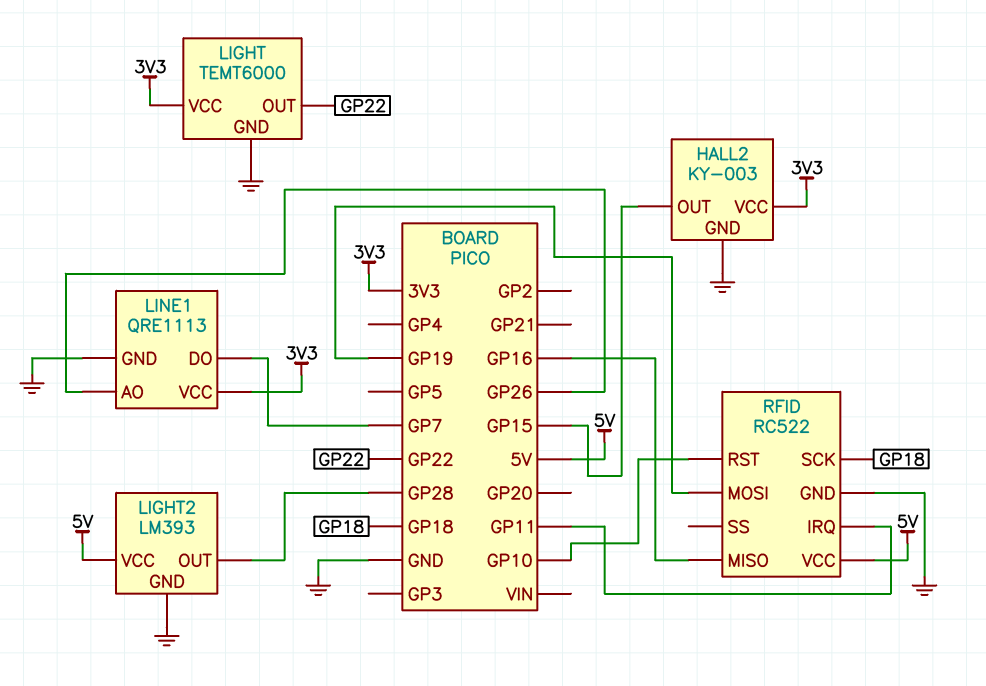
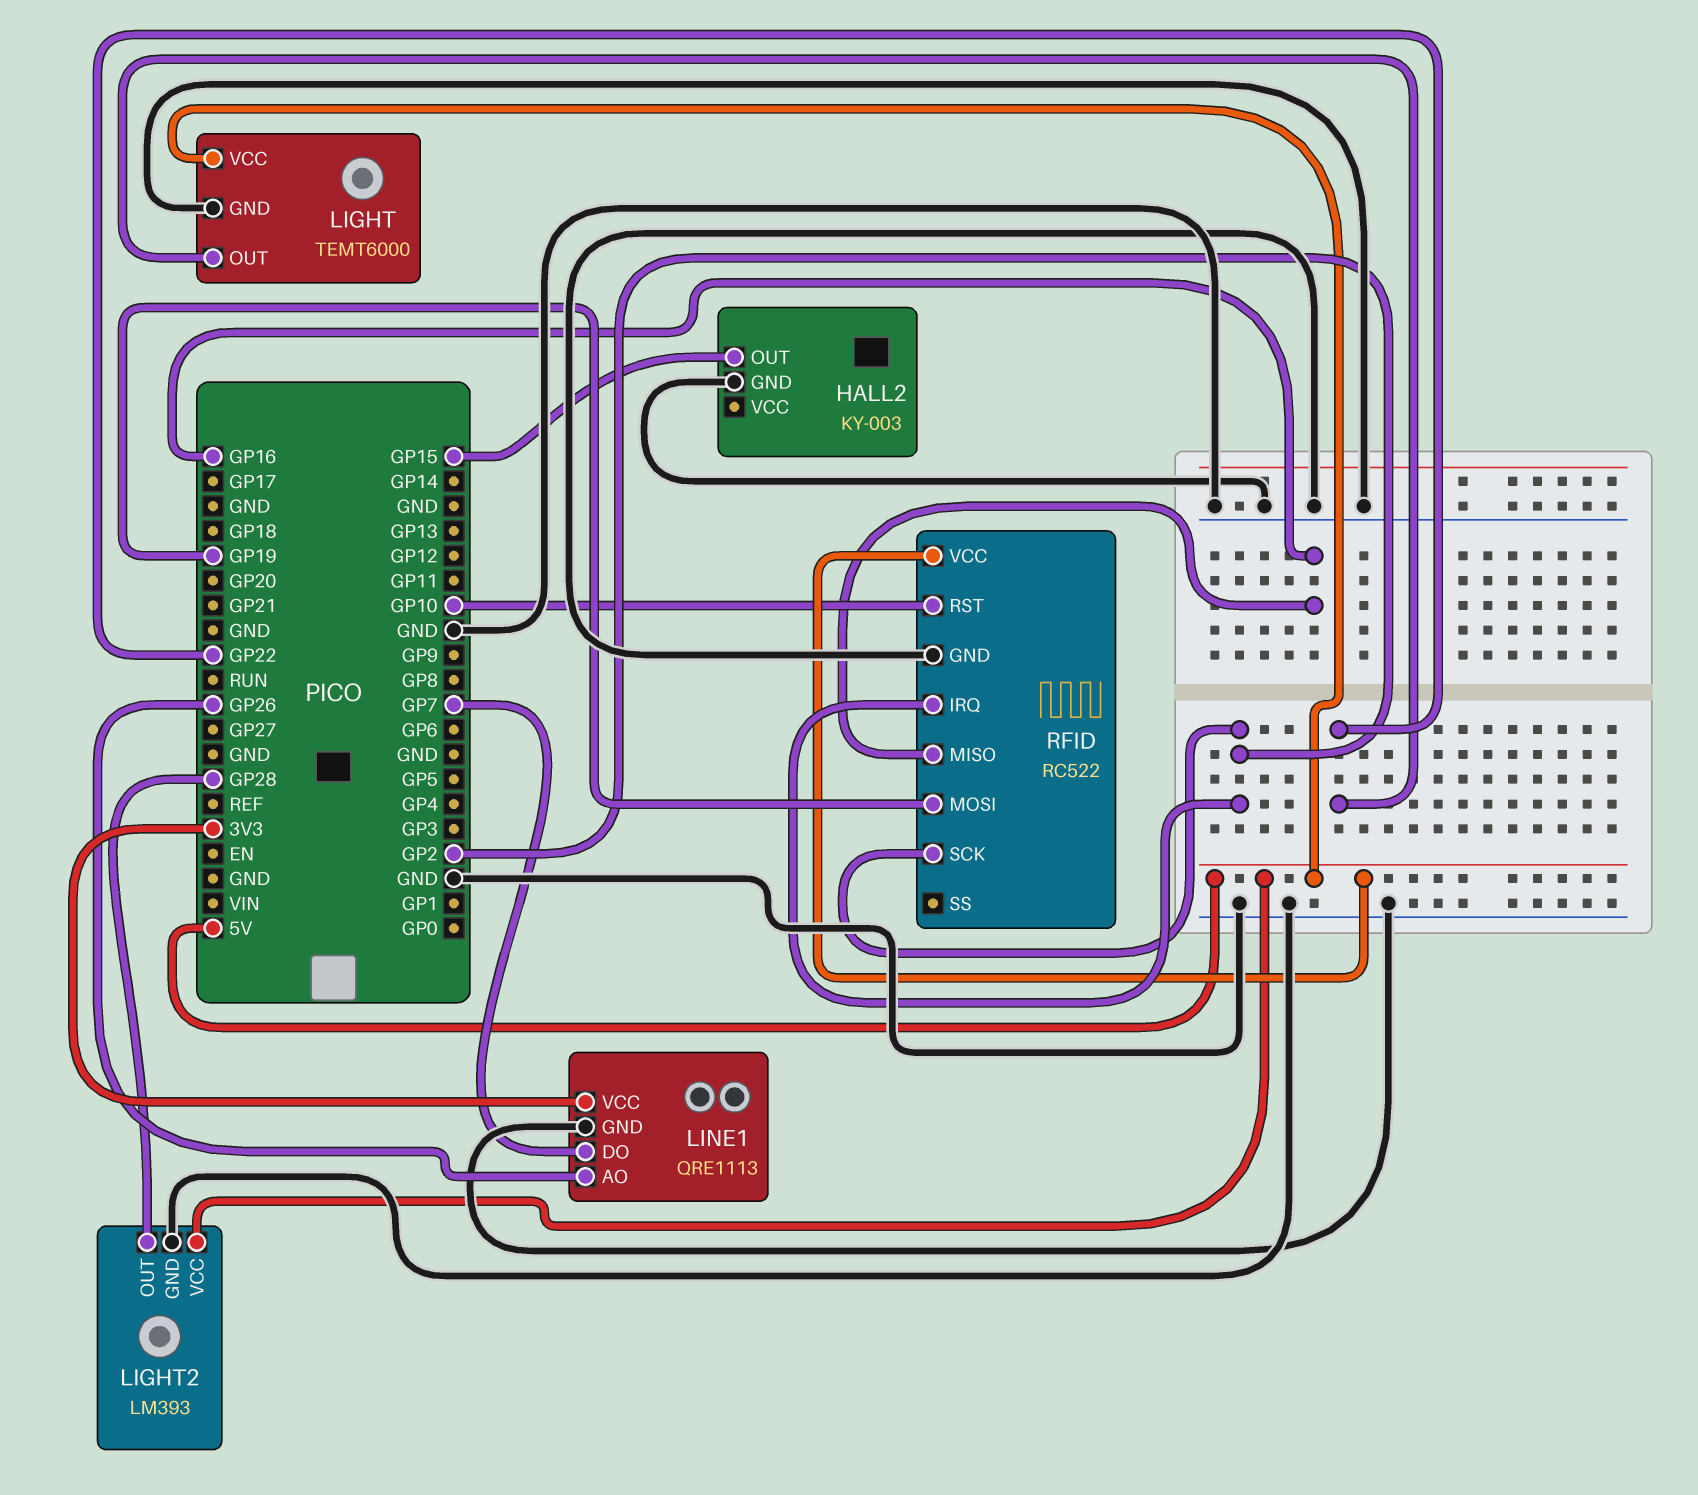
HALL2 pin VCC: 3V3 -> none
LIGHT pin VCC: 3V3 -> 5V
RFID pin IRQ: GP11 -> GP2
RFID pin SCK: GP18 -> GP2

